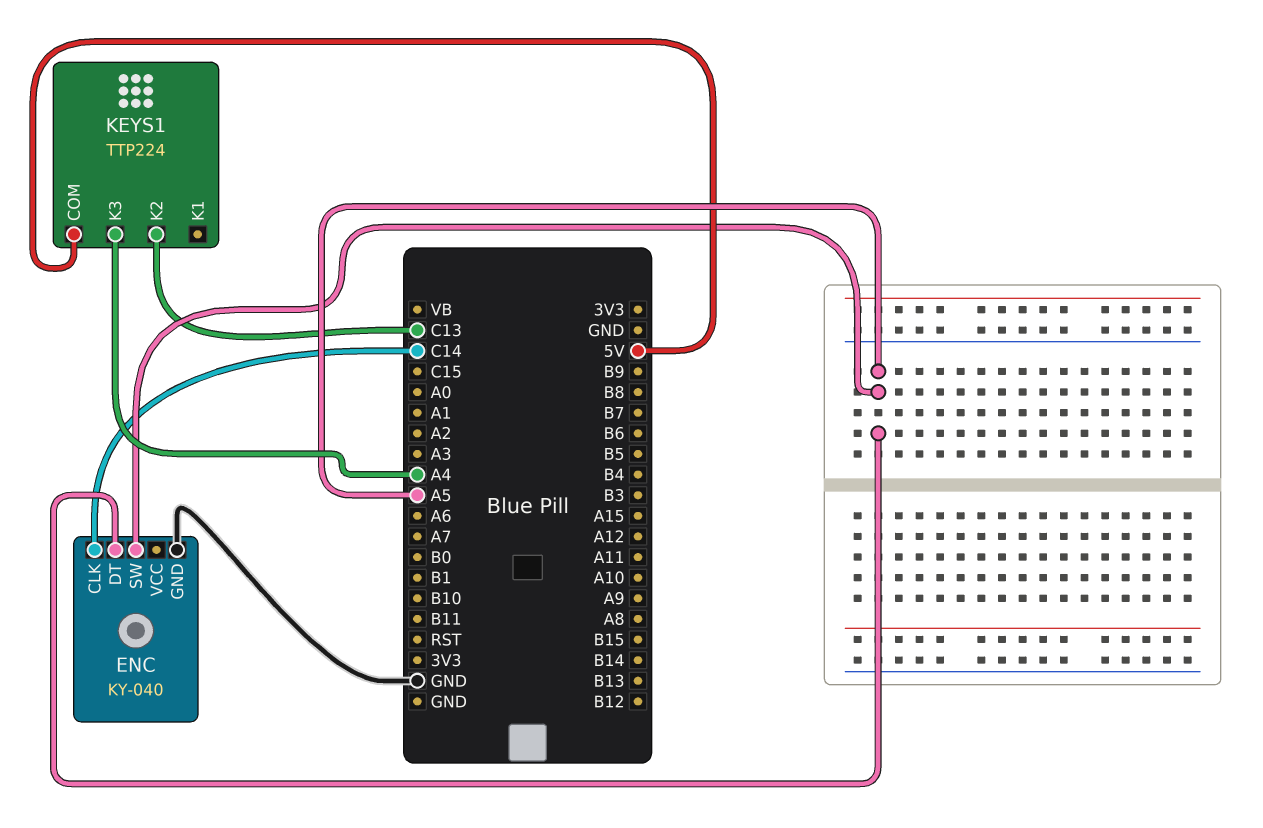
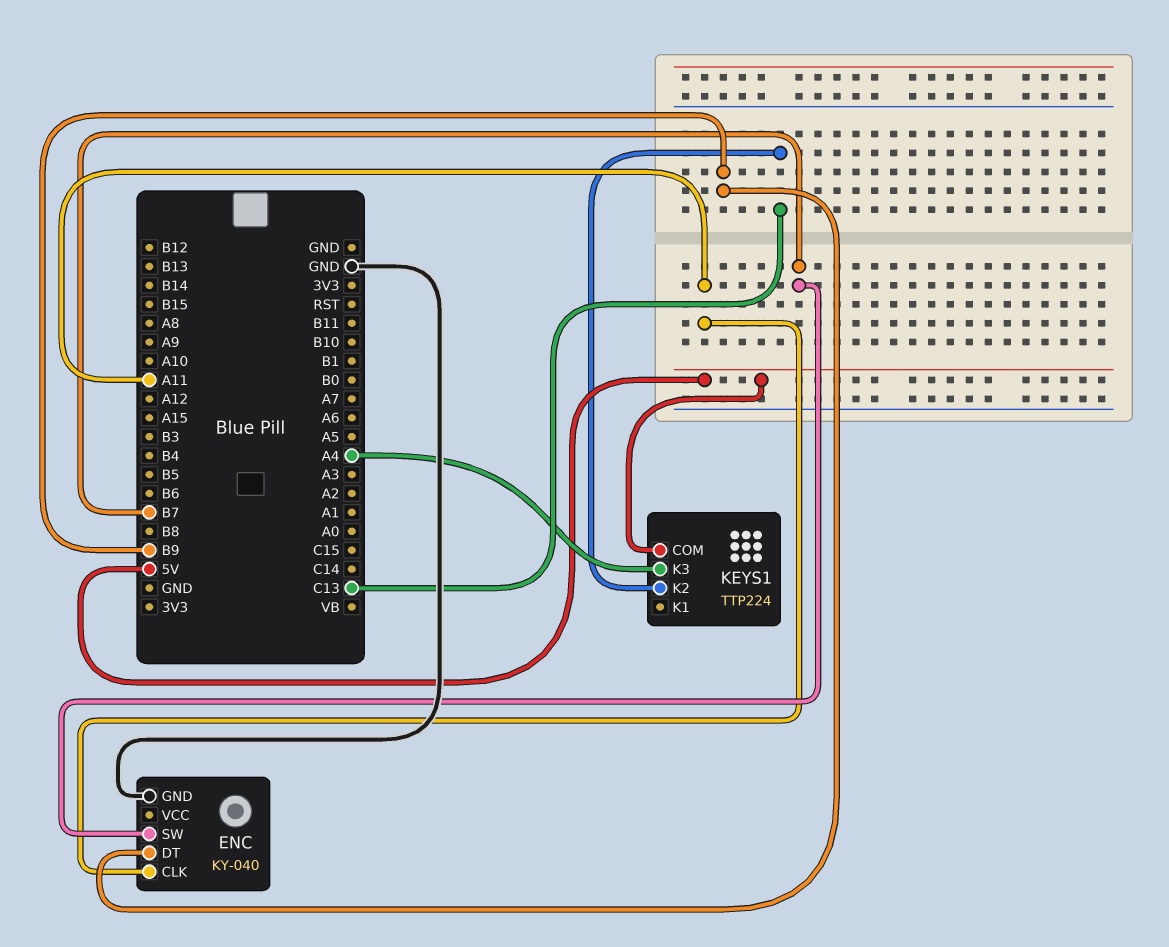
ENC pin CLK: C14 -> A11
ENC pin DT: A5 -> B9
ENC pin SW: A5 -> B7

